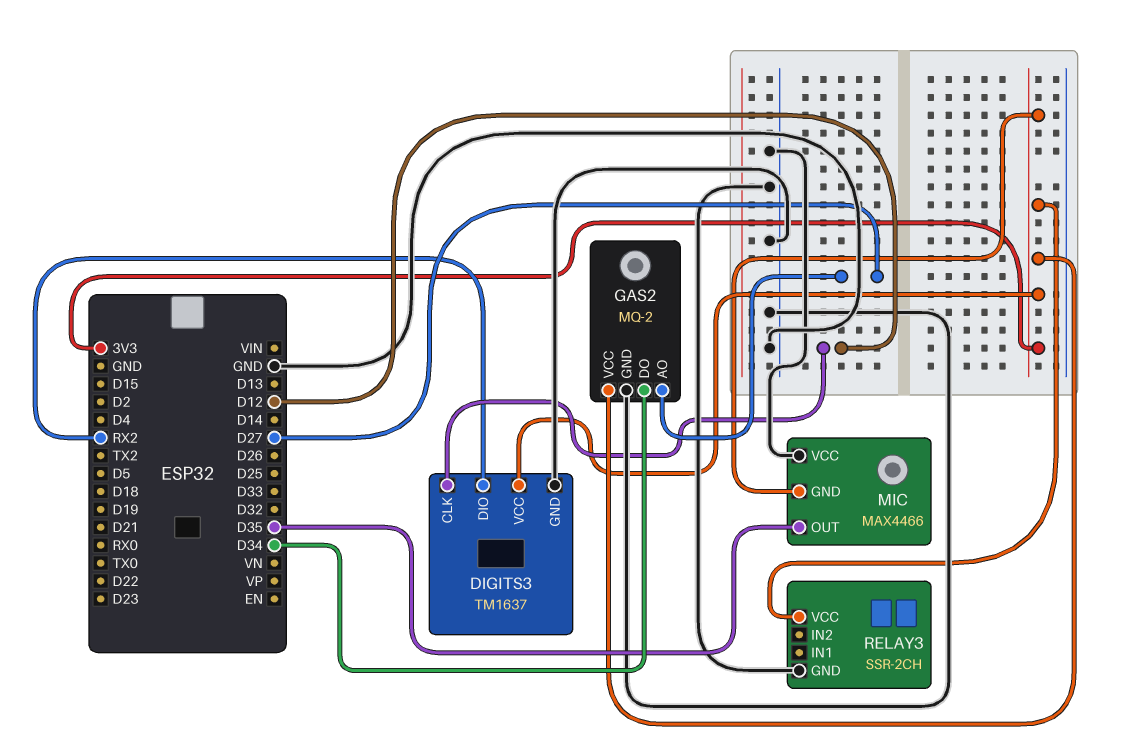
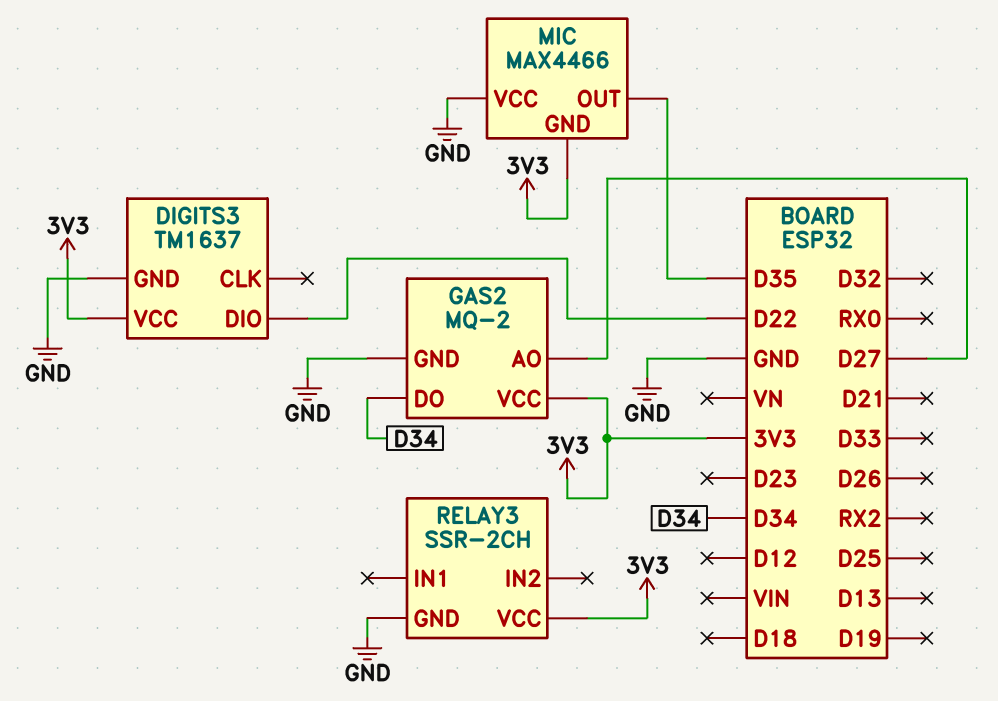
DIGITS3 pin CLK: D12 -> none
DIGITS3 pin DIO: RX2 -> D22

